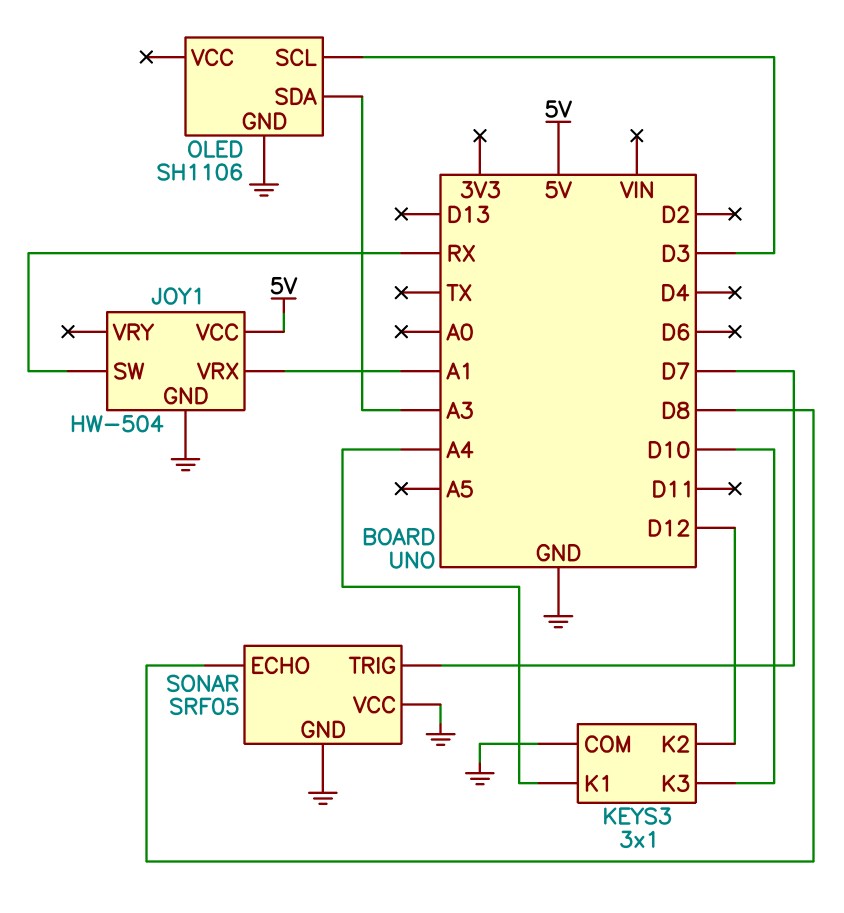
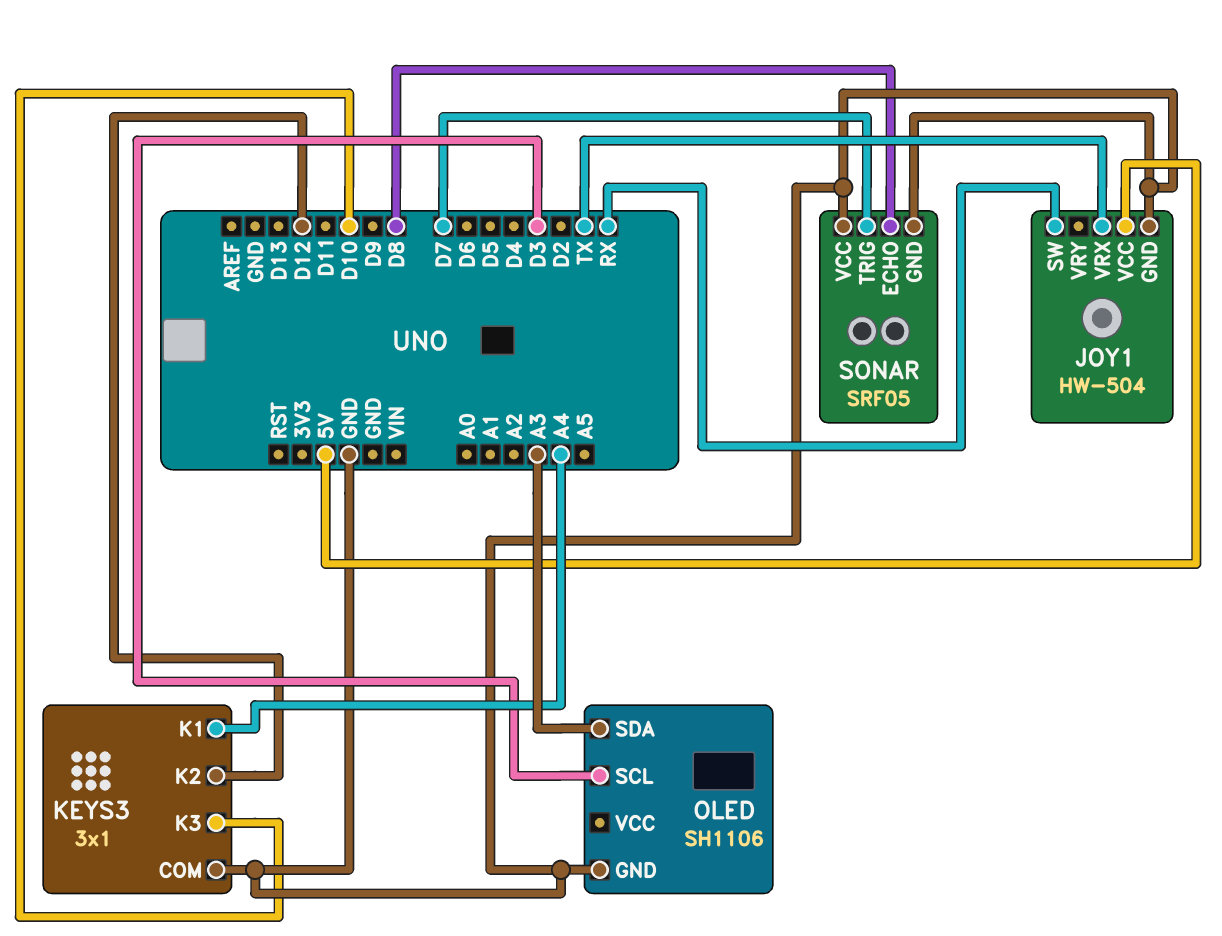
JOY1 pin VRX: A1 -> TX

